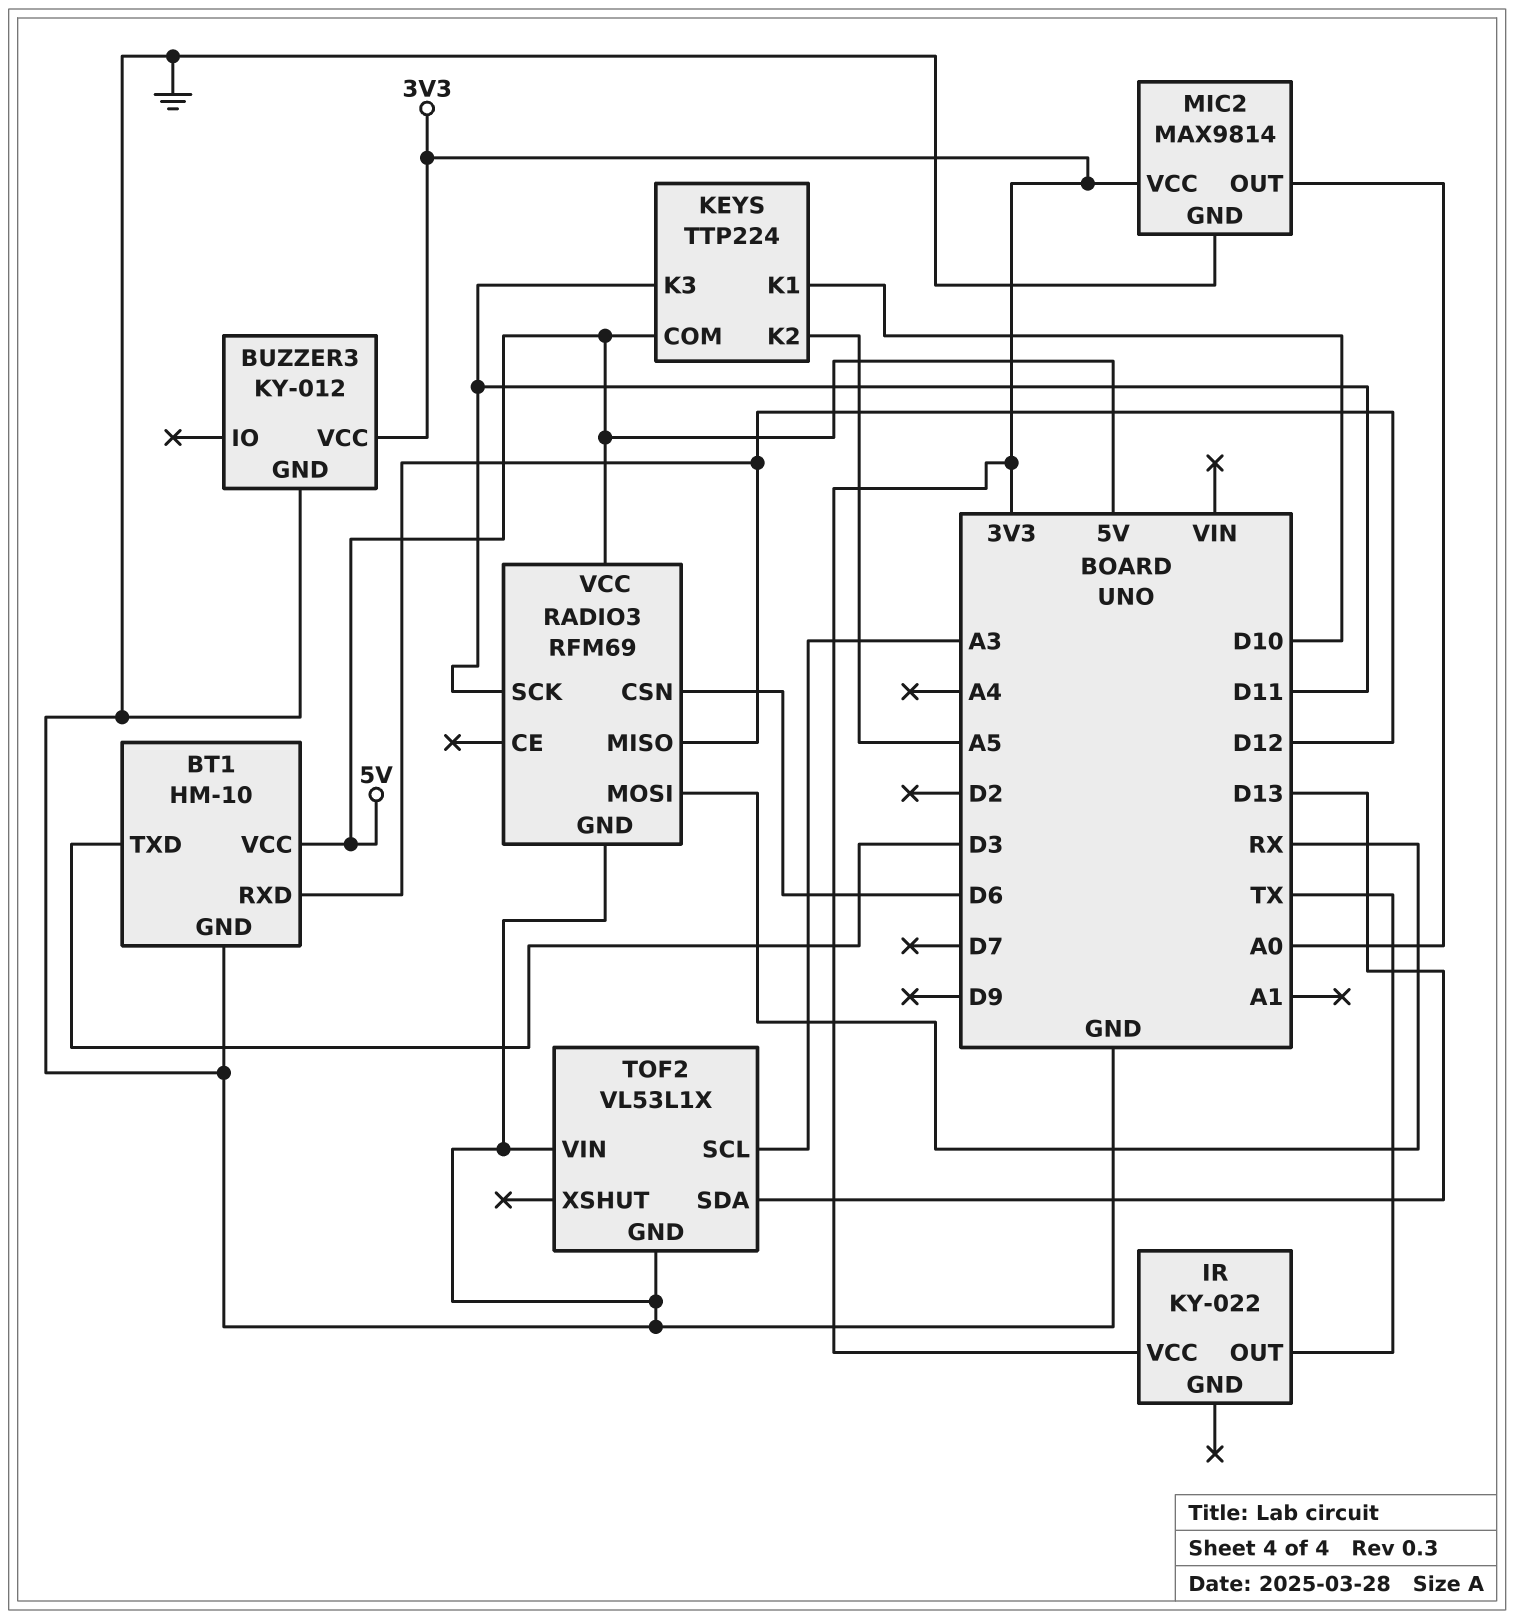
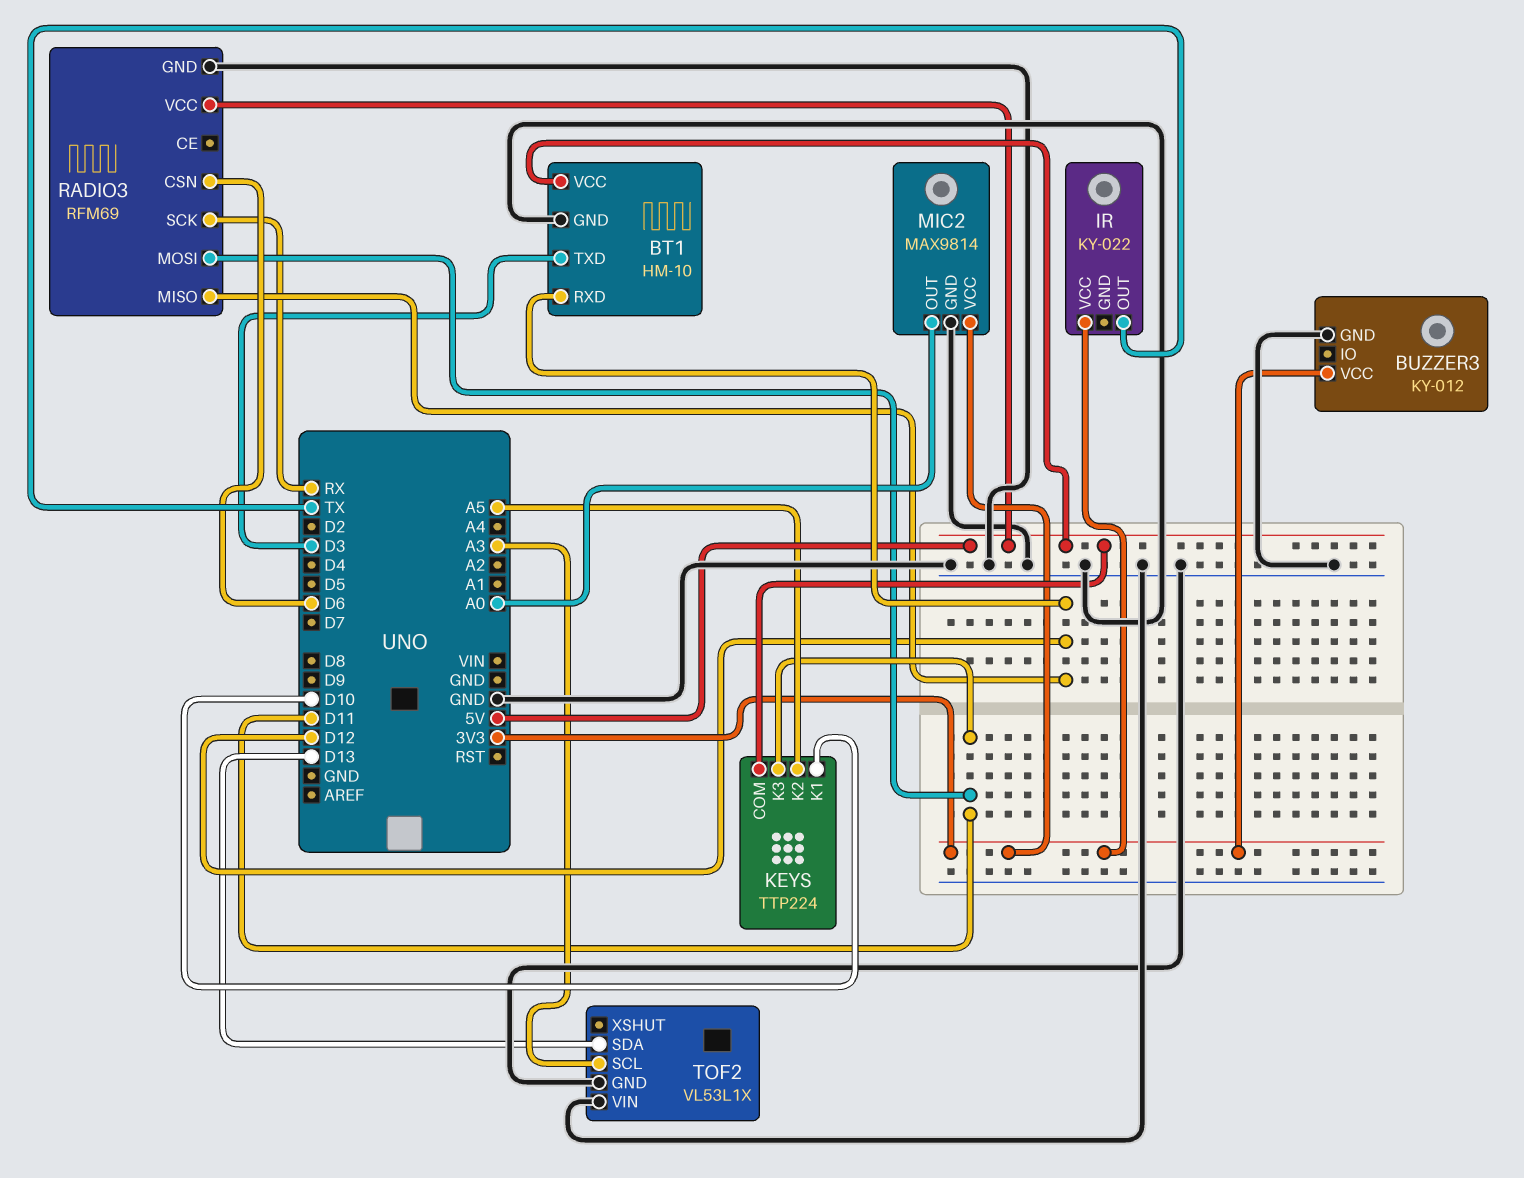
RADIO3 pin MOSI: RX -> D11
RADIO3 pin SCK: D11 -> RX

